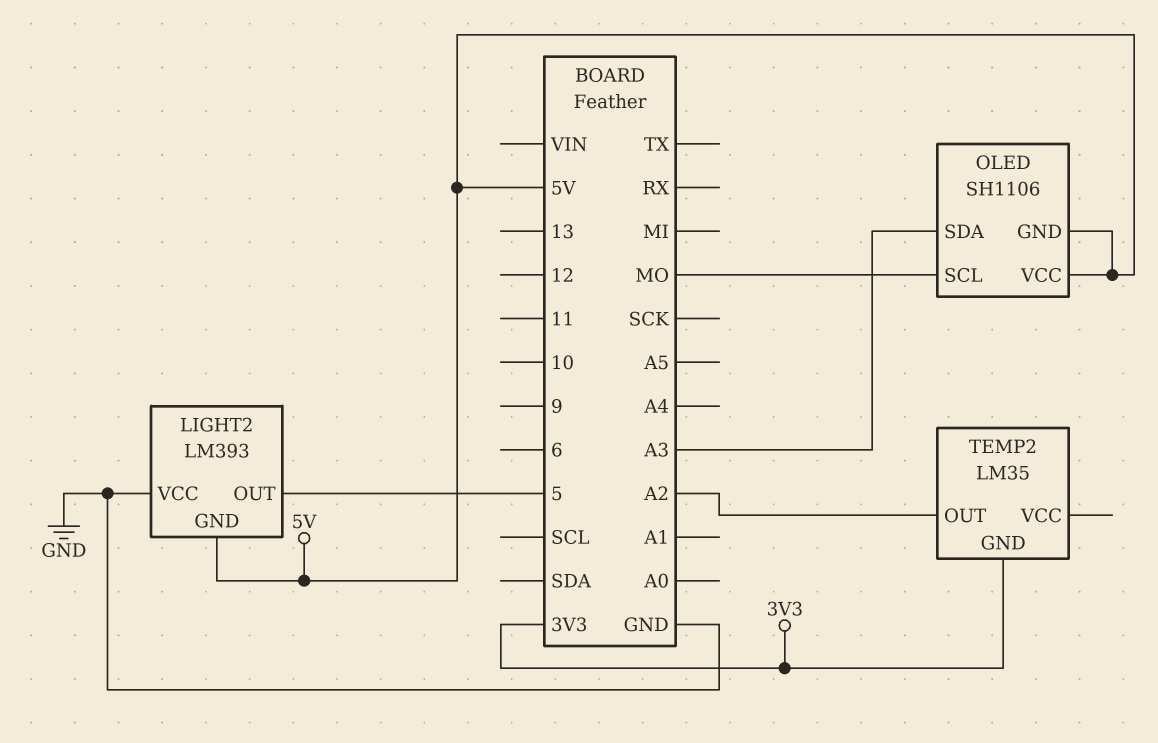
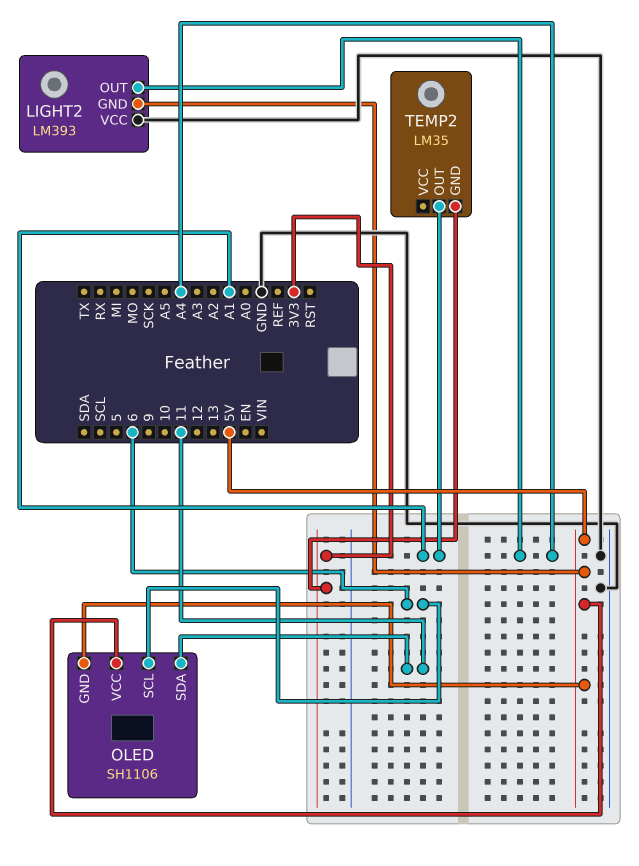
LIGHT2 pin OUT: 5 -> A4
OLED pin SCL: MO -> 6
OLED pin SDA: A3 -> 11
TEMP2 pin OUT: A2 -> A1

